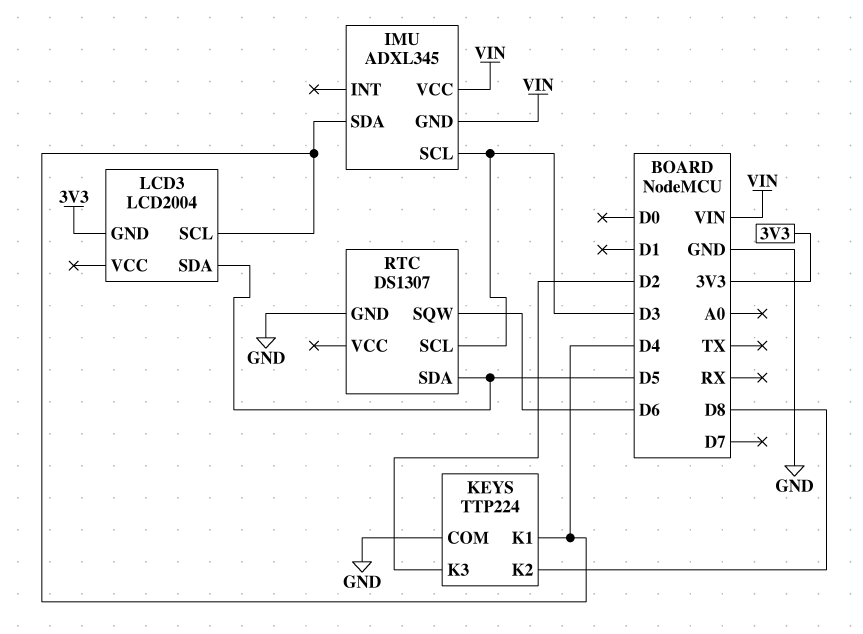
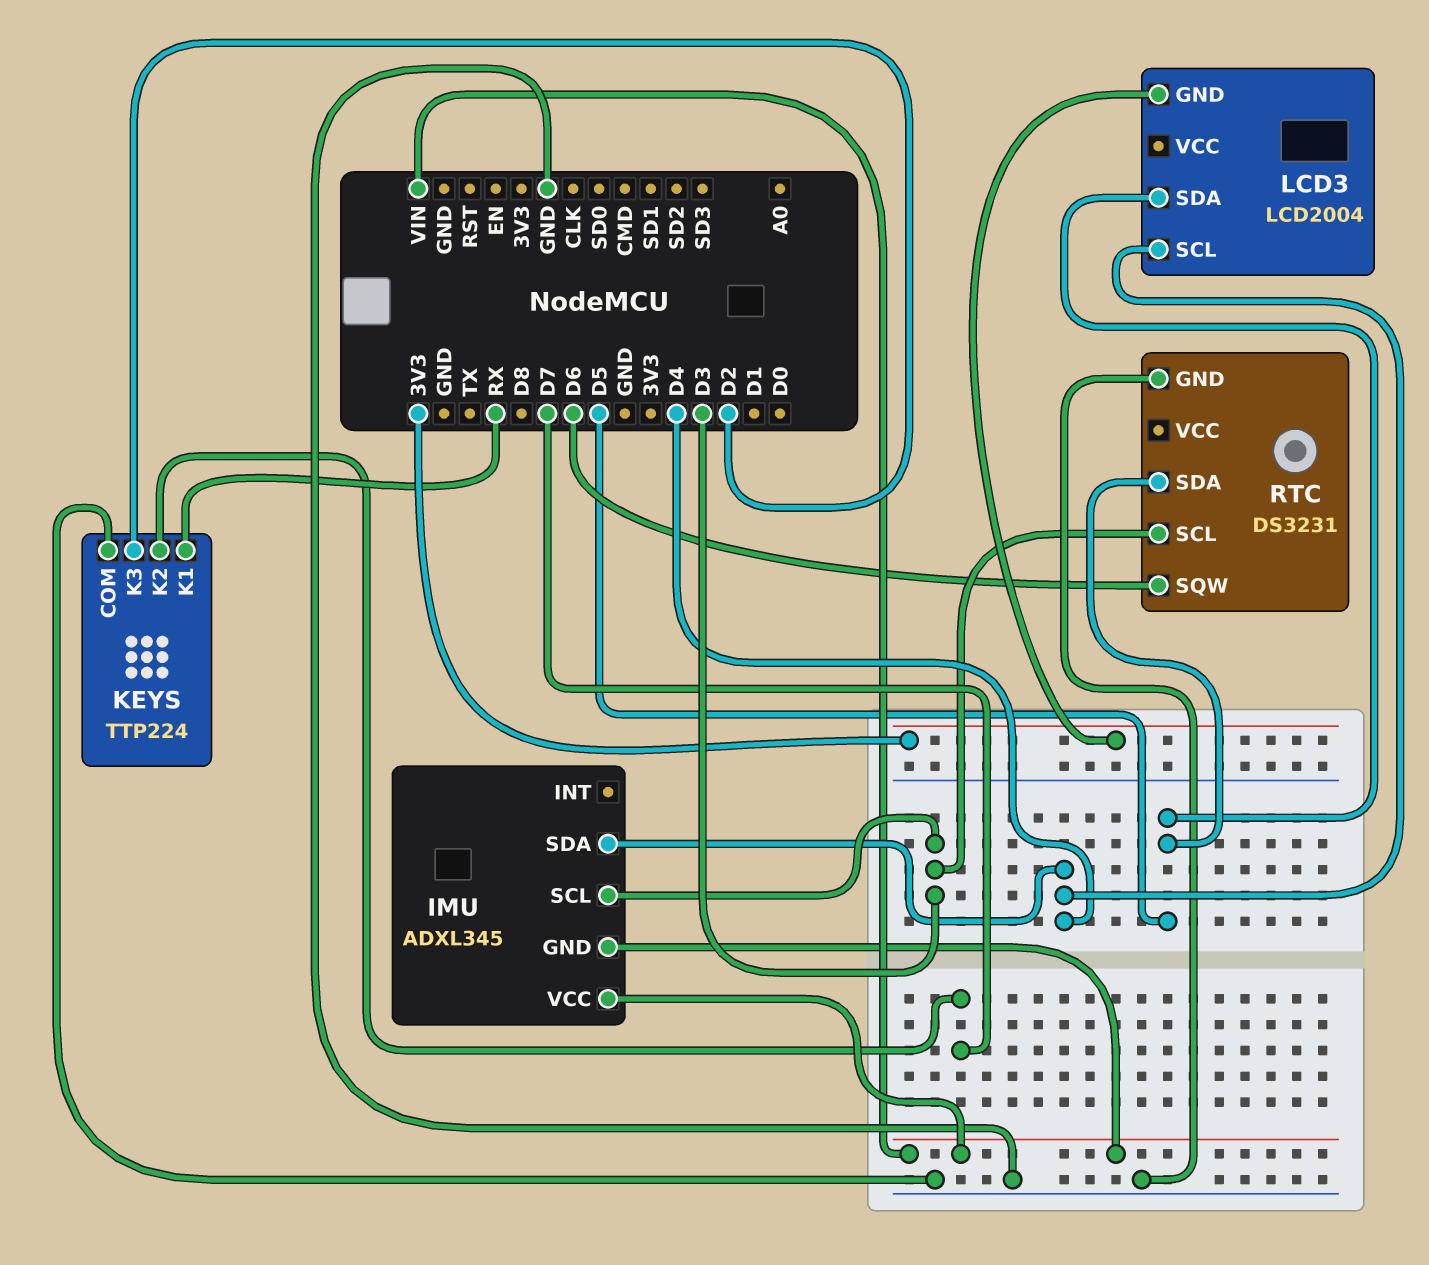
KEYS pin K1: D4 -> RX
KEYS pin K2: D8 -> D7
RTC: DS1307 -> DS3231

